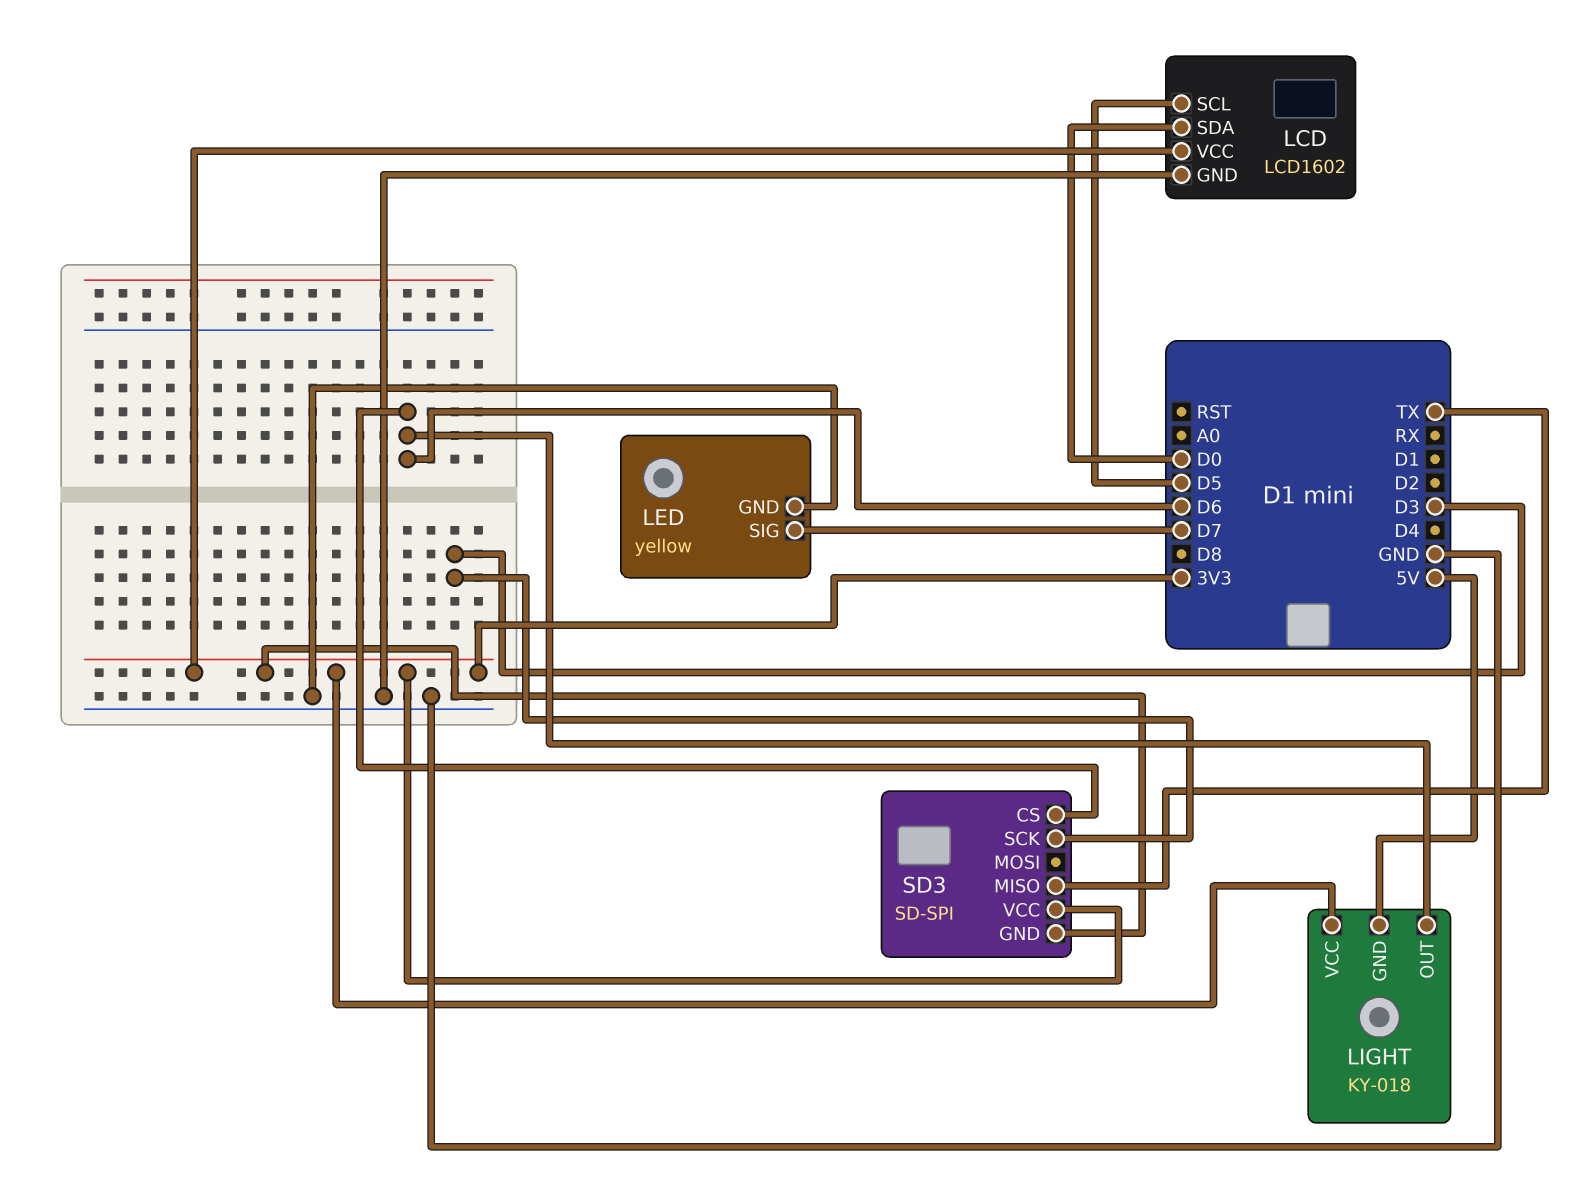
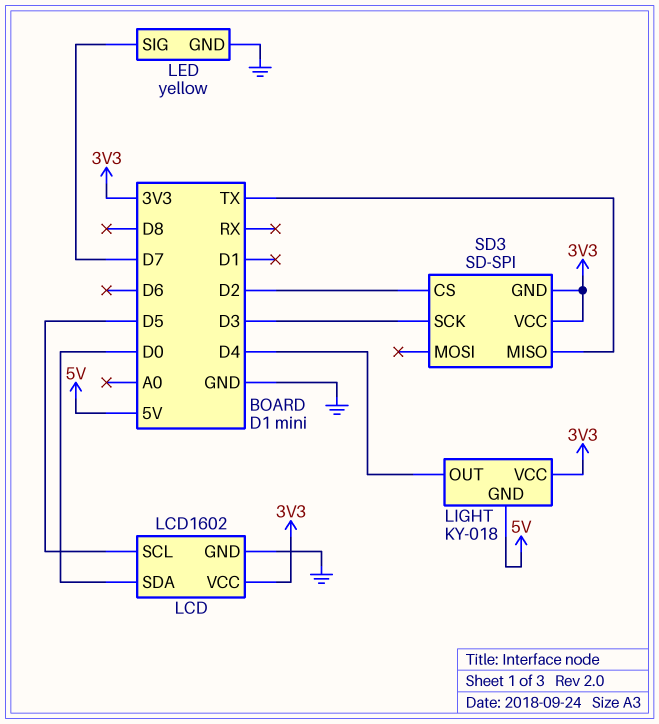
LIGHT pin OUT: D6 -> D4
SD3 pin CS: D6 -> D2

